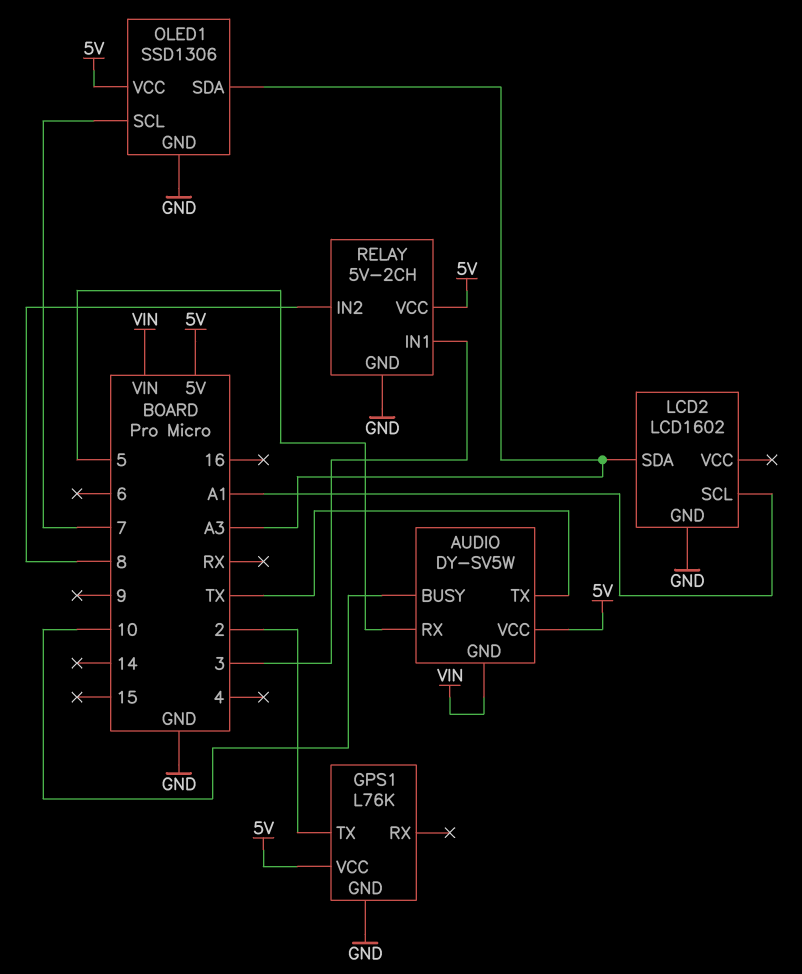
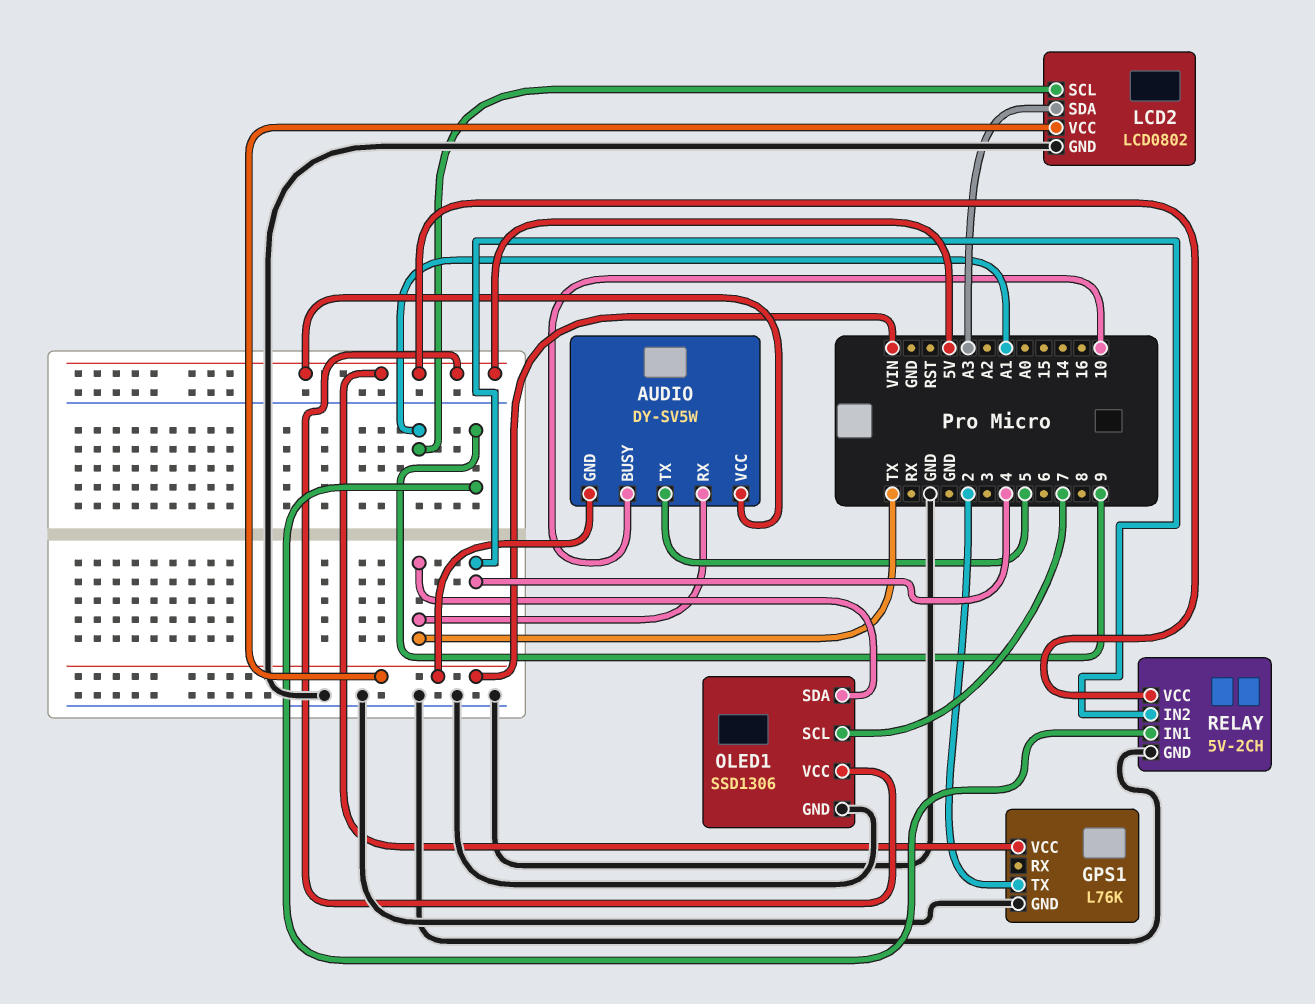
AUDIO pin RX: 5 -> TX
AUDIO pin TX: TX -> 5
LCD2: LCD1602 -> LCD0802
LCD2 pin VCC: none -> VIN
OLED1 pin SDA: A3 -> TX
RELAY pin IN1: 3 -> 9
RELAY pin IN2: 8 -> 4

